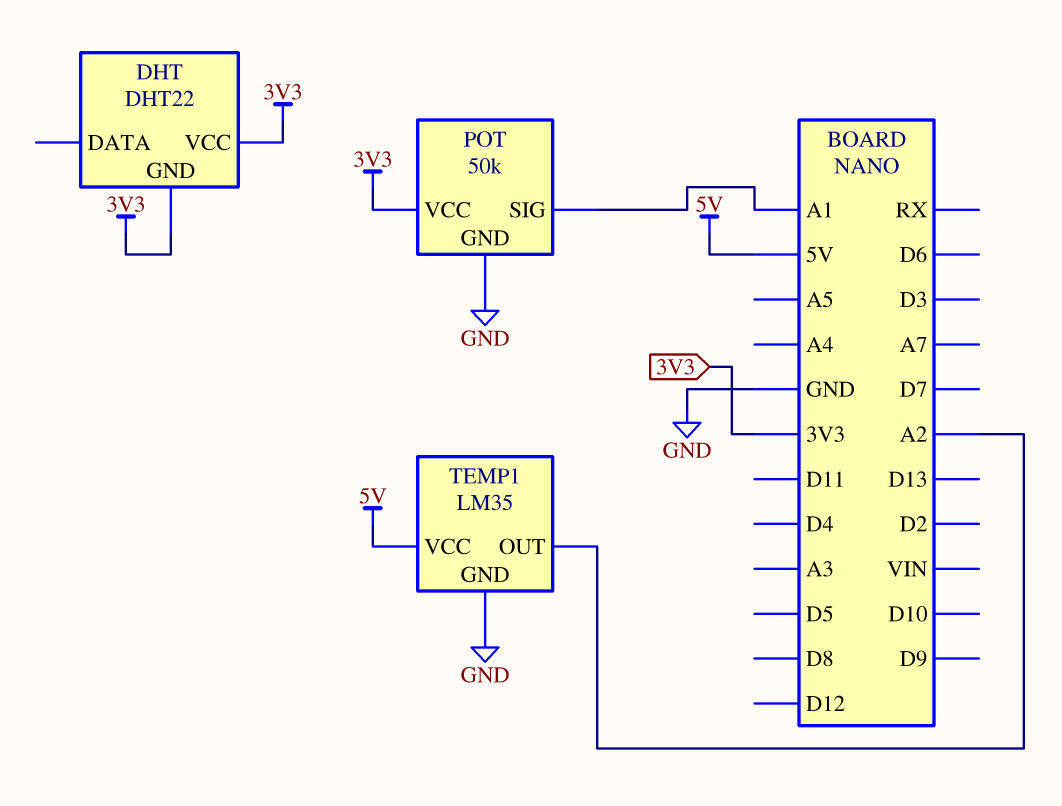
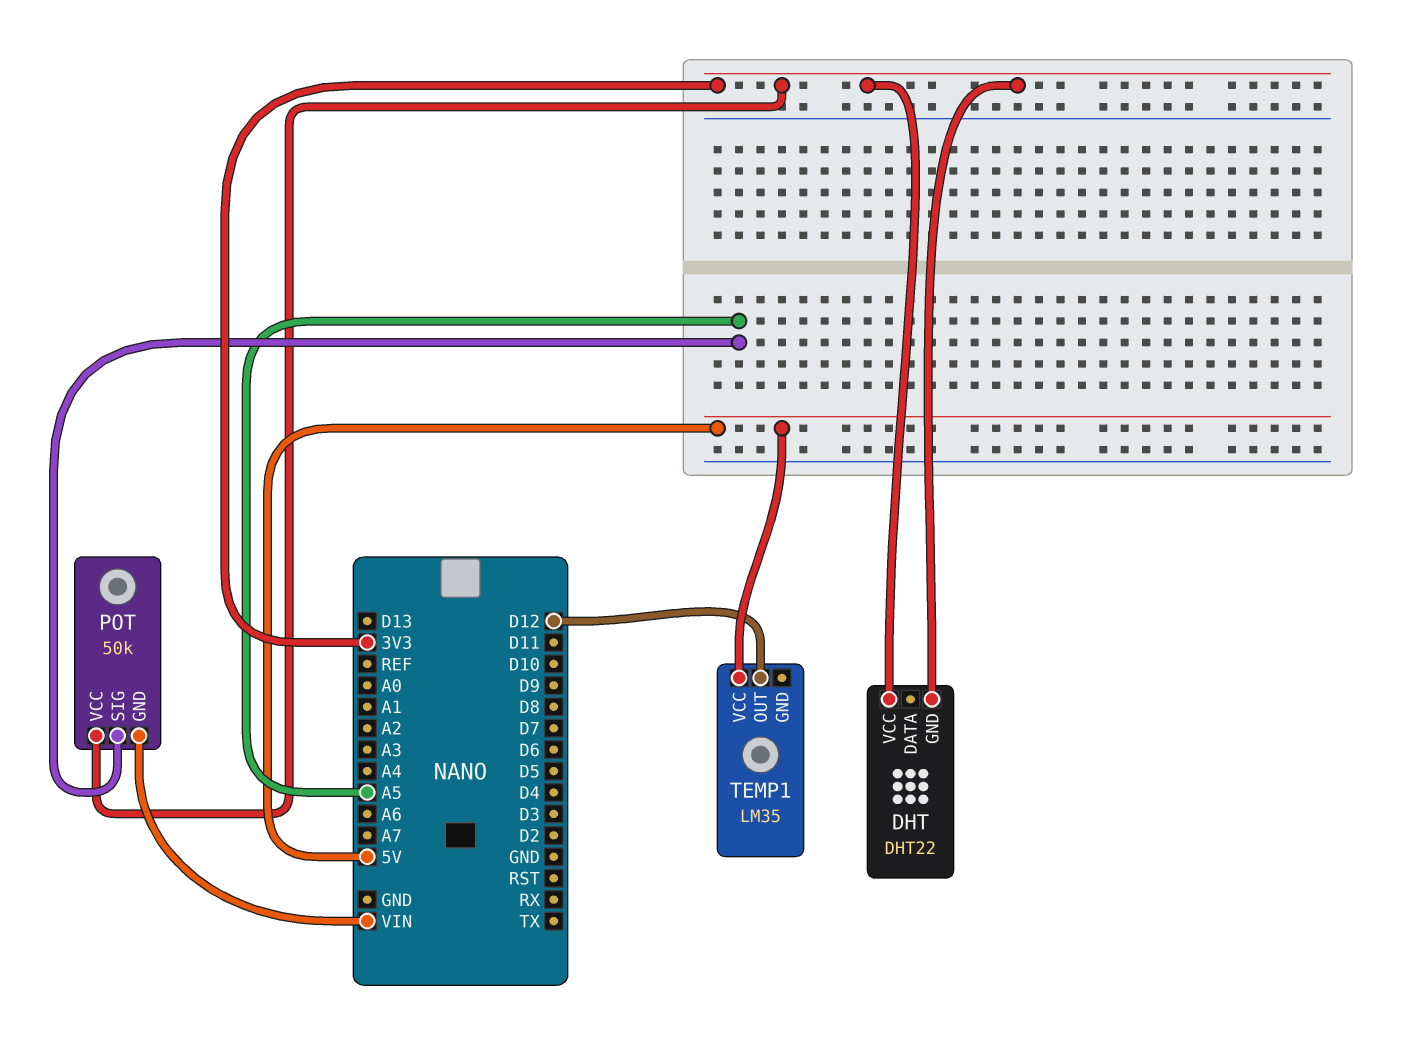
POT pin GND: GND -> VIN
POT pin SIG: A1 -> A5
TEMP1 pin GND: GND -> none
TEMP1 pin OUT: A2 -> D12

